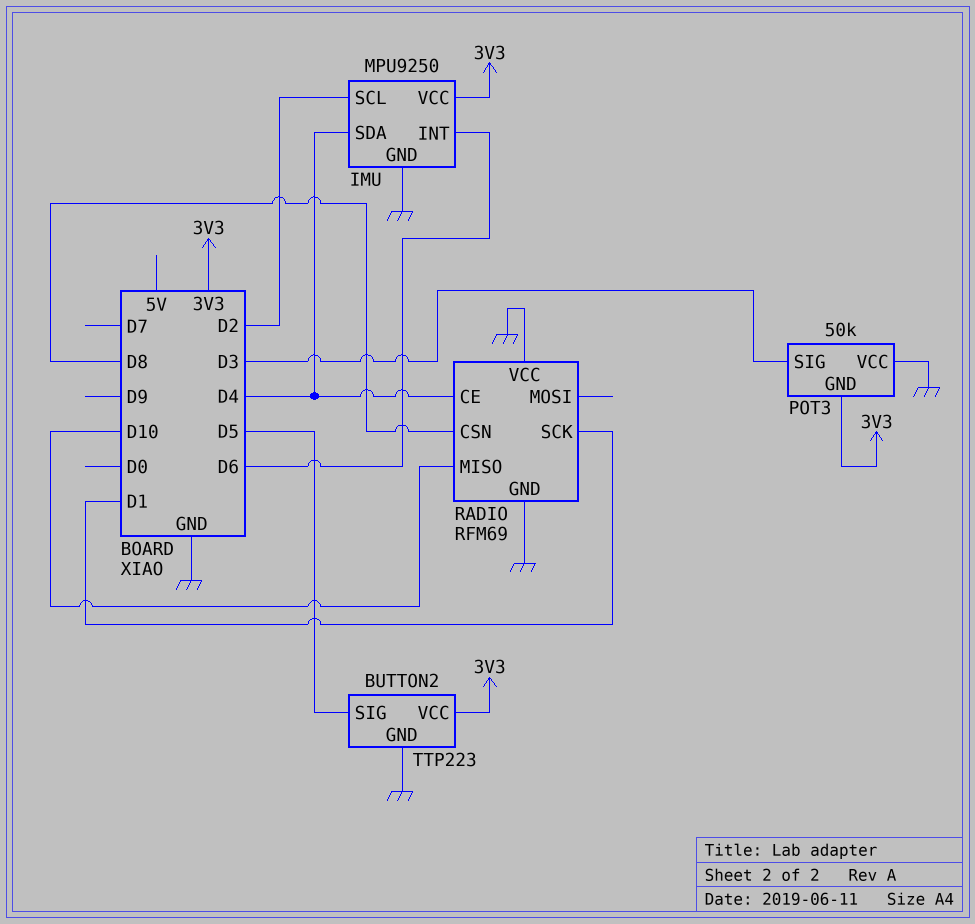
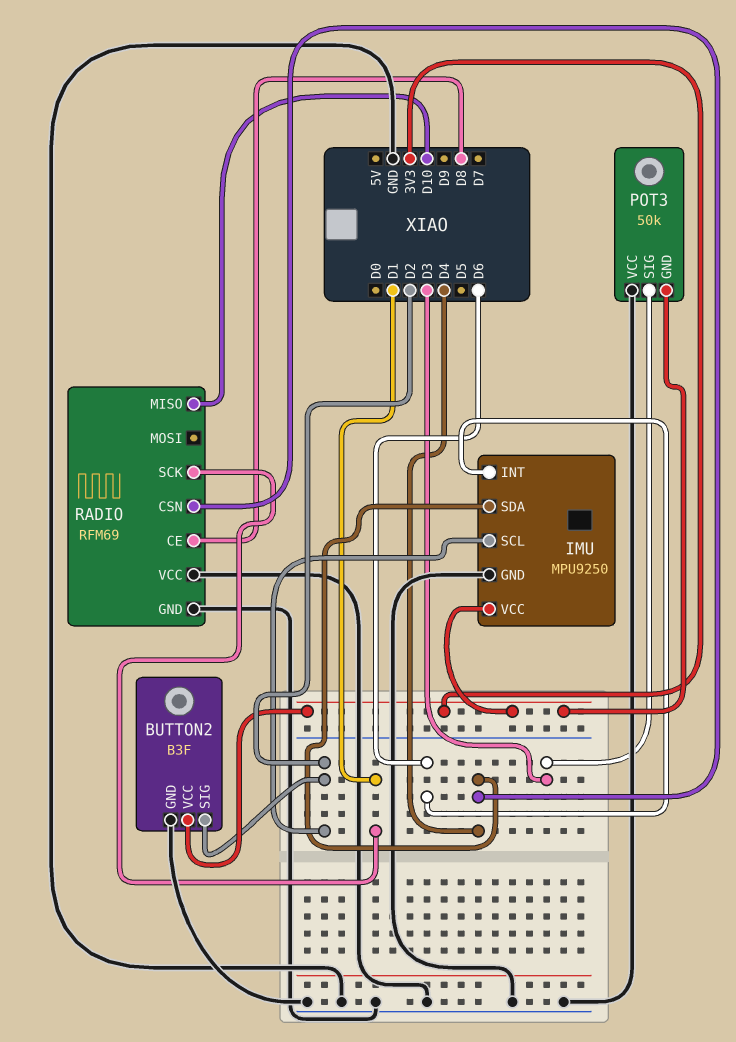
BUTTON2: TTP223 -> B3F
BUTTON2 pin SIG: D5 -> D2
RADIO pin CE: D4 -> D8
RADIO pin CSN: D8 -> D4

